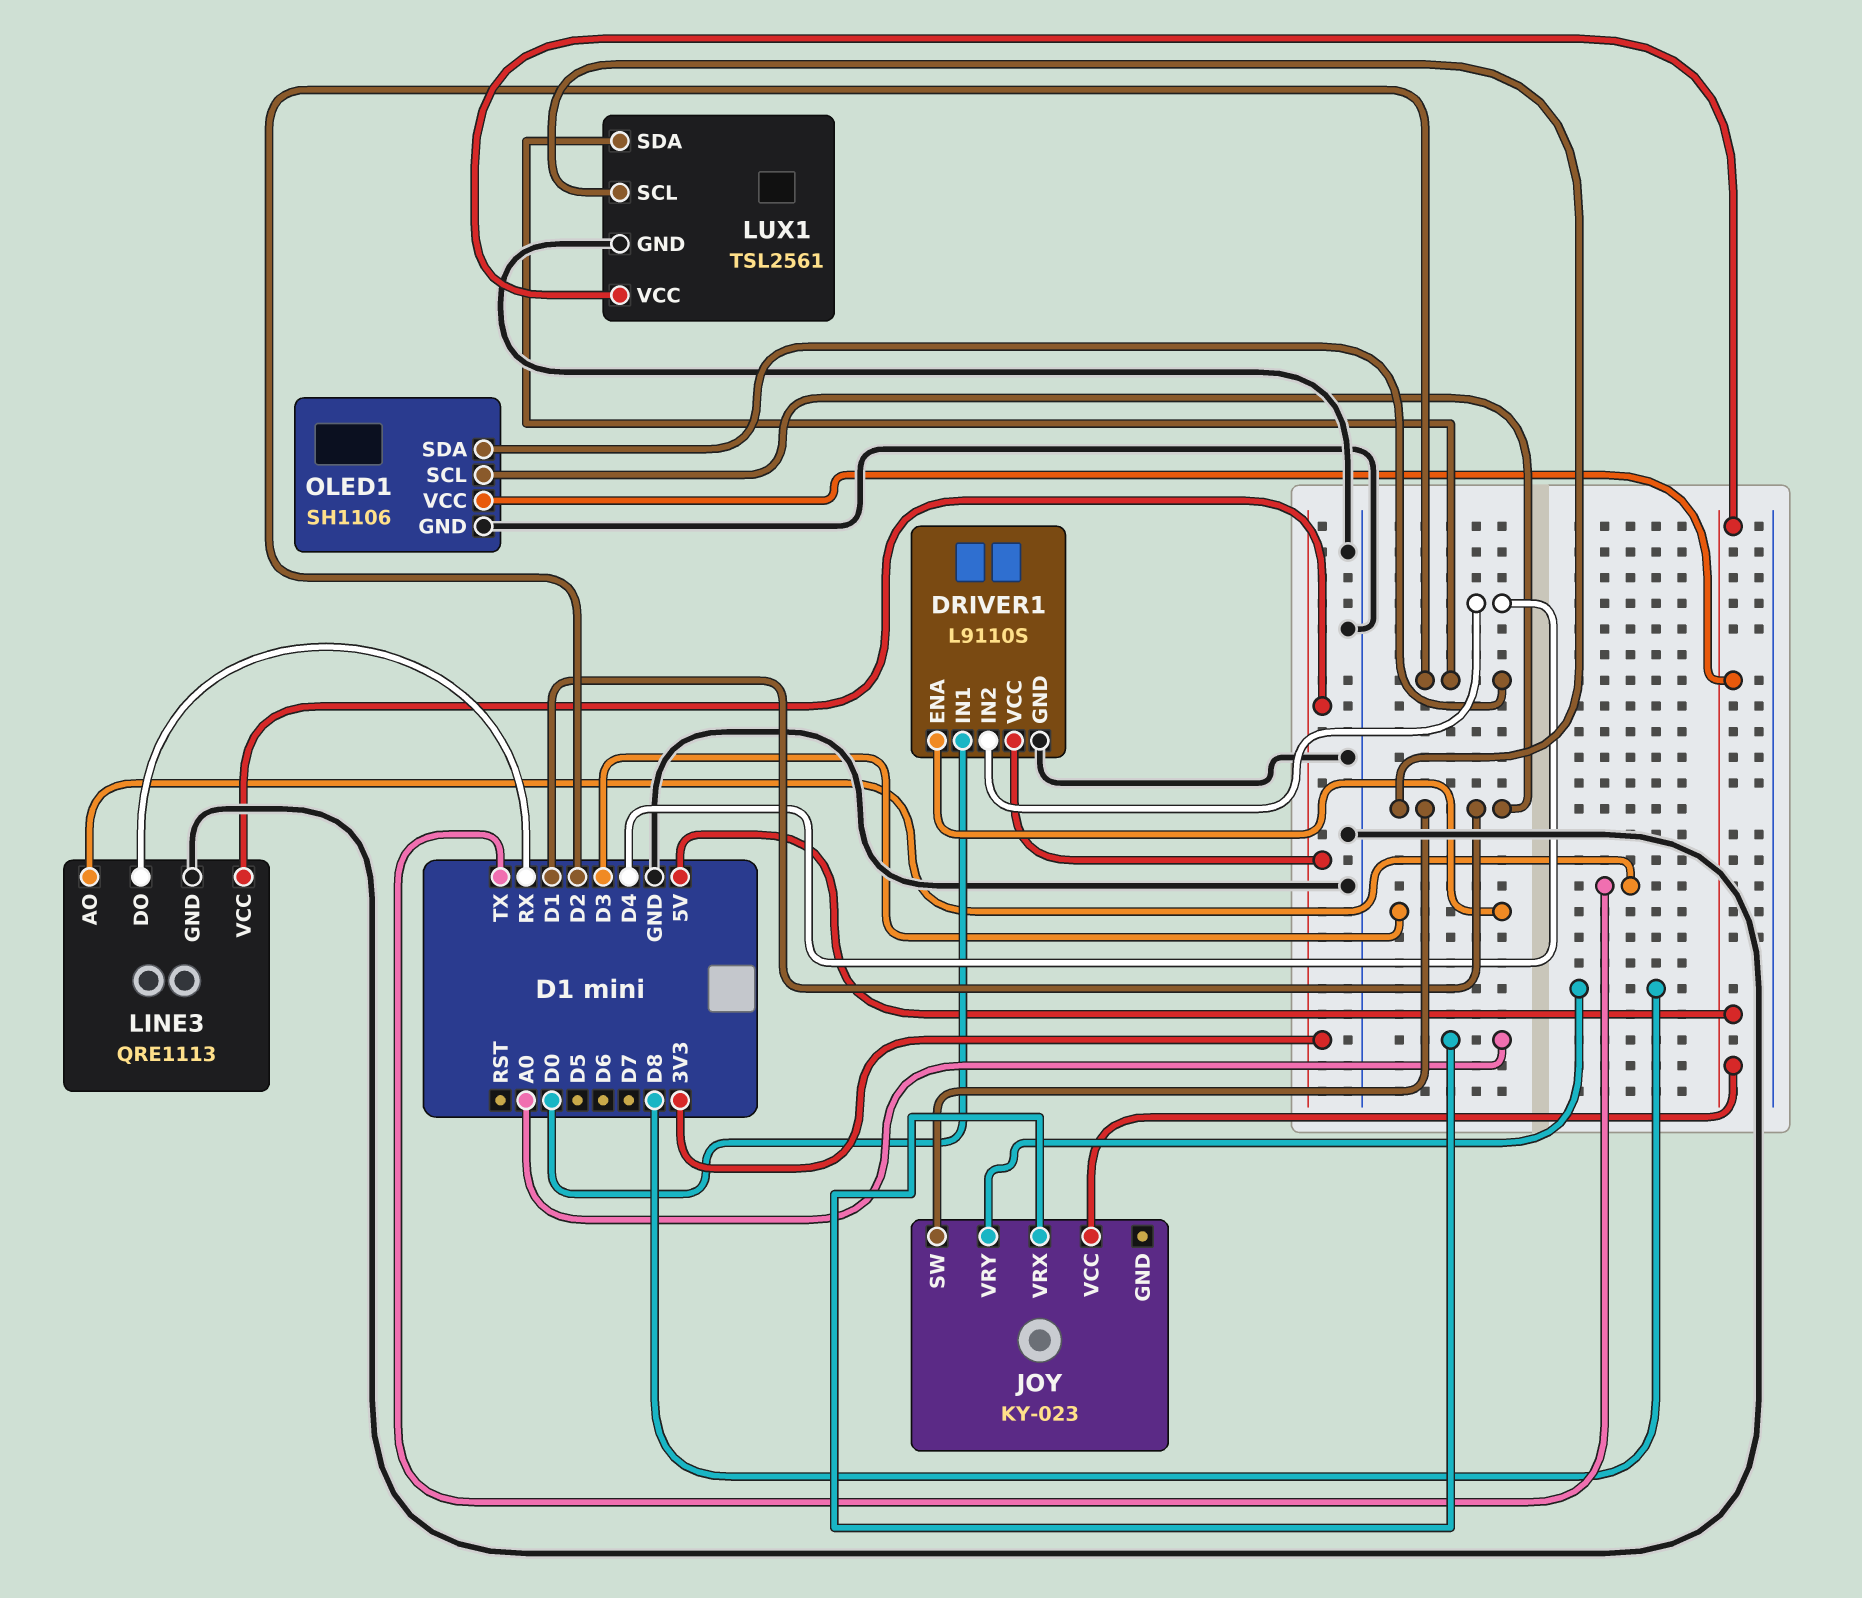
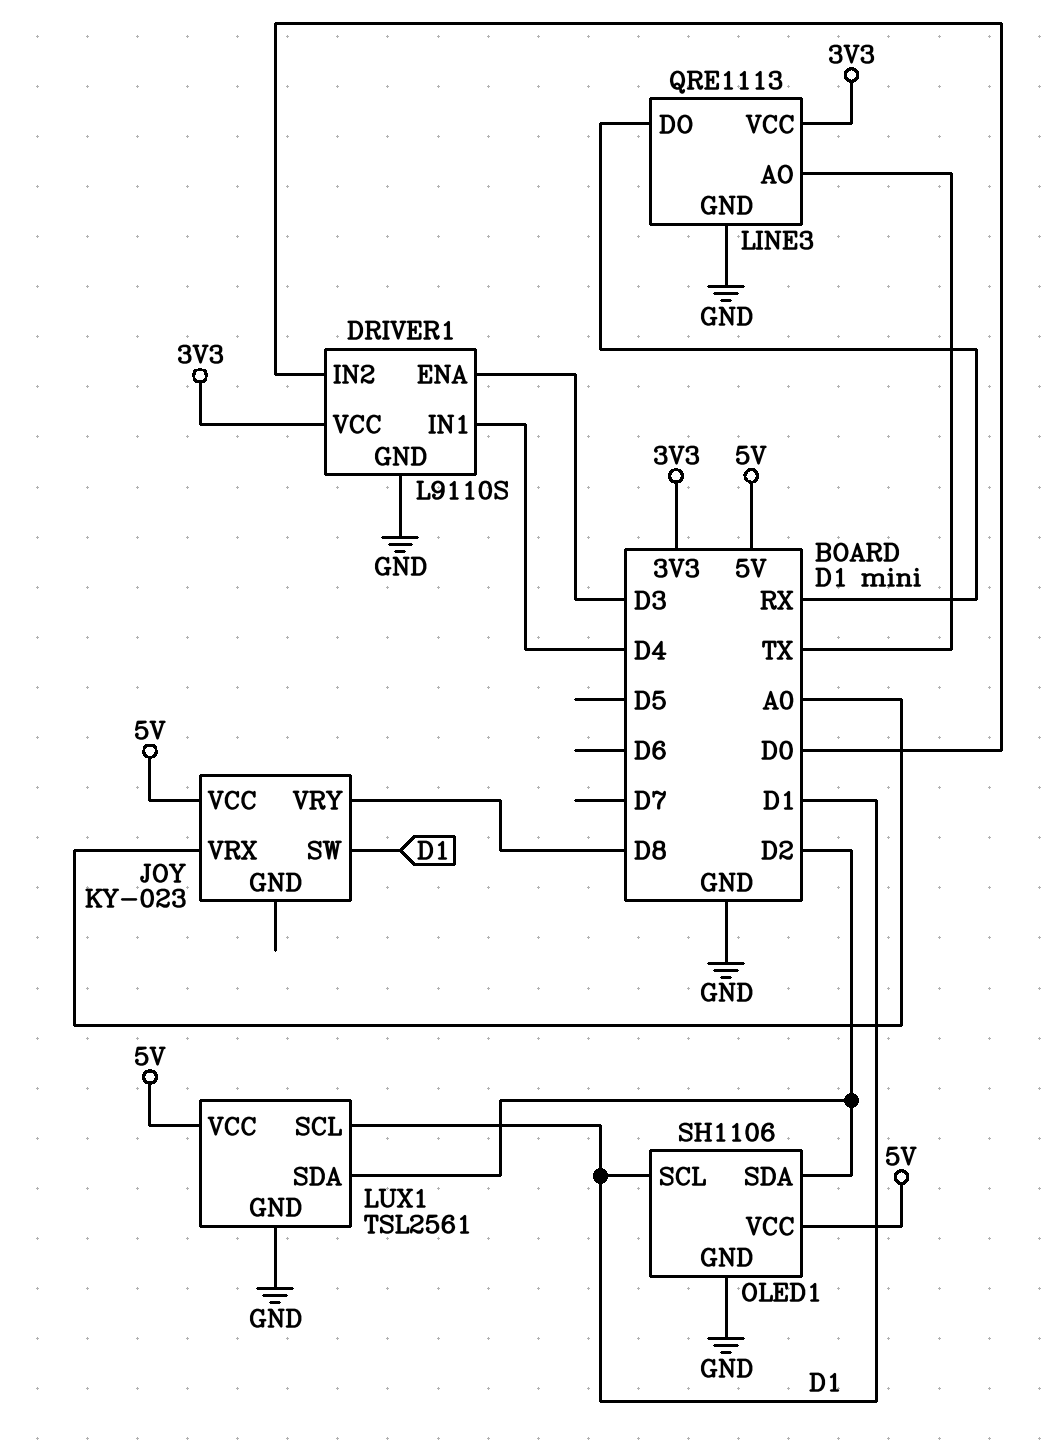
DRIVER1 pin IN1: D0 -> D4
DRIVER1 pin IN2: D4 -> D0

